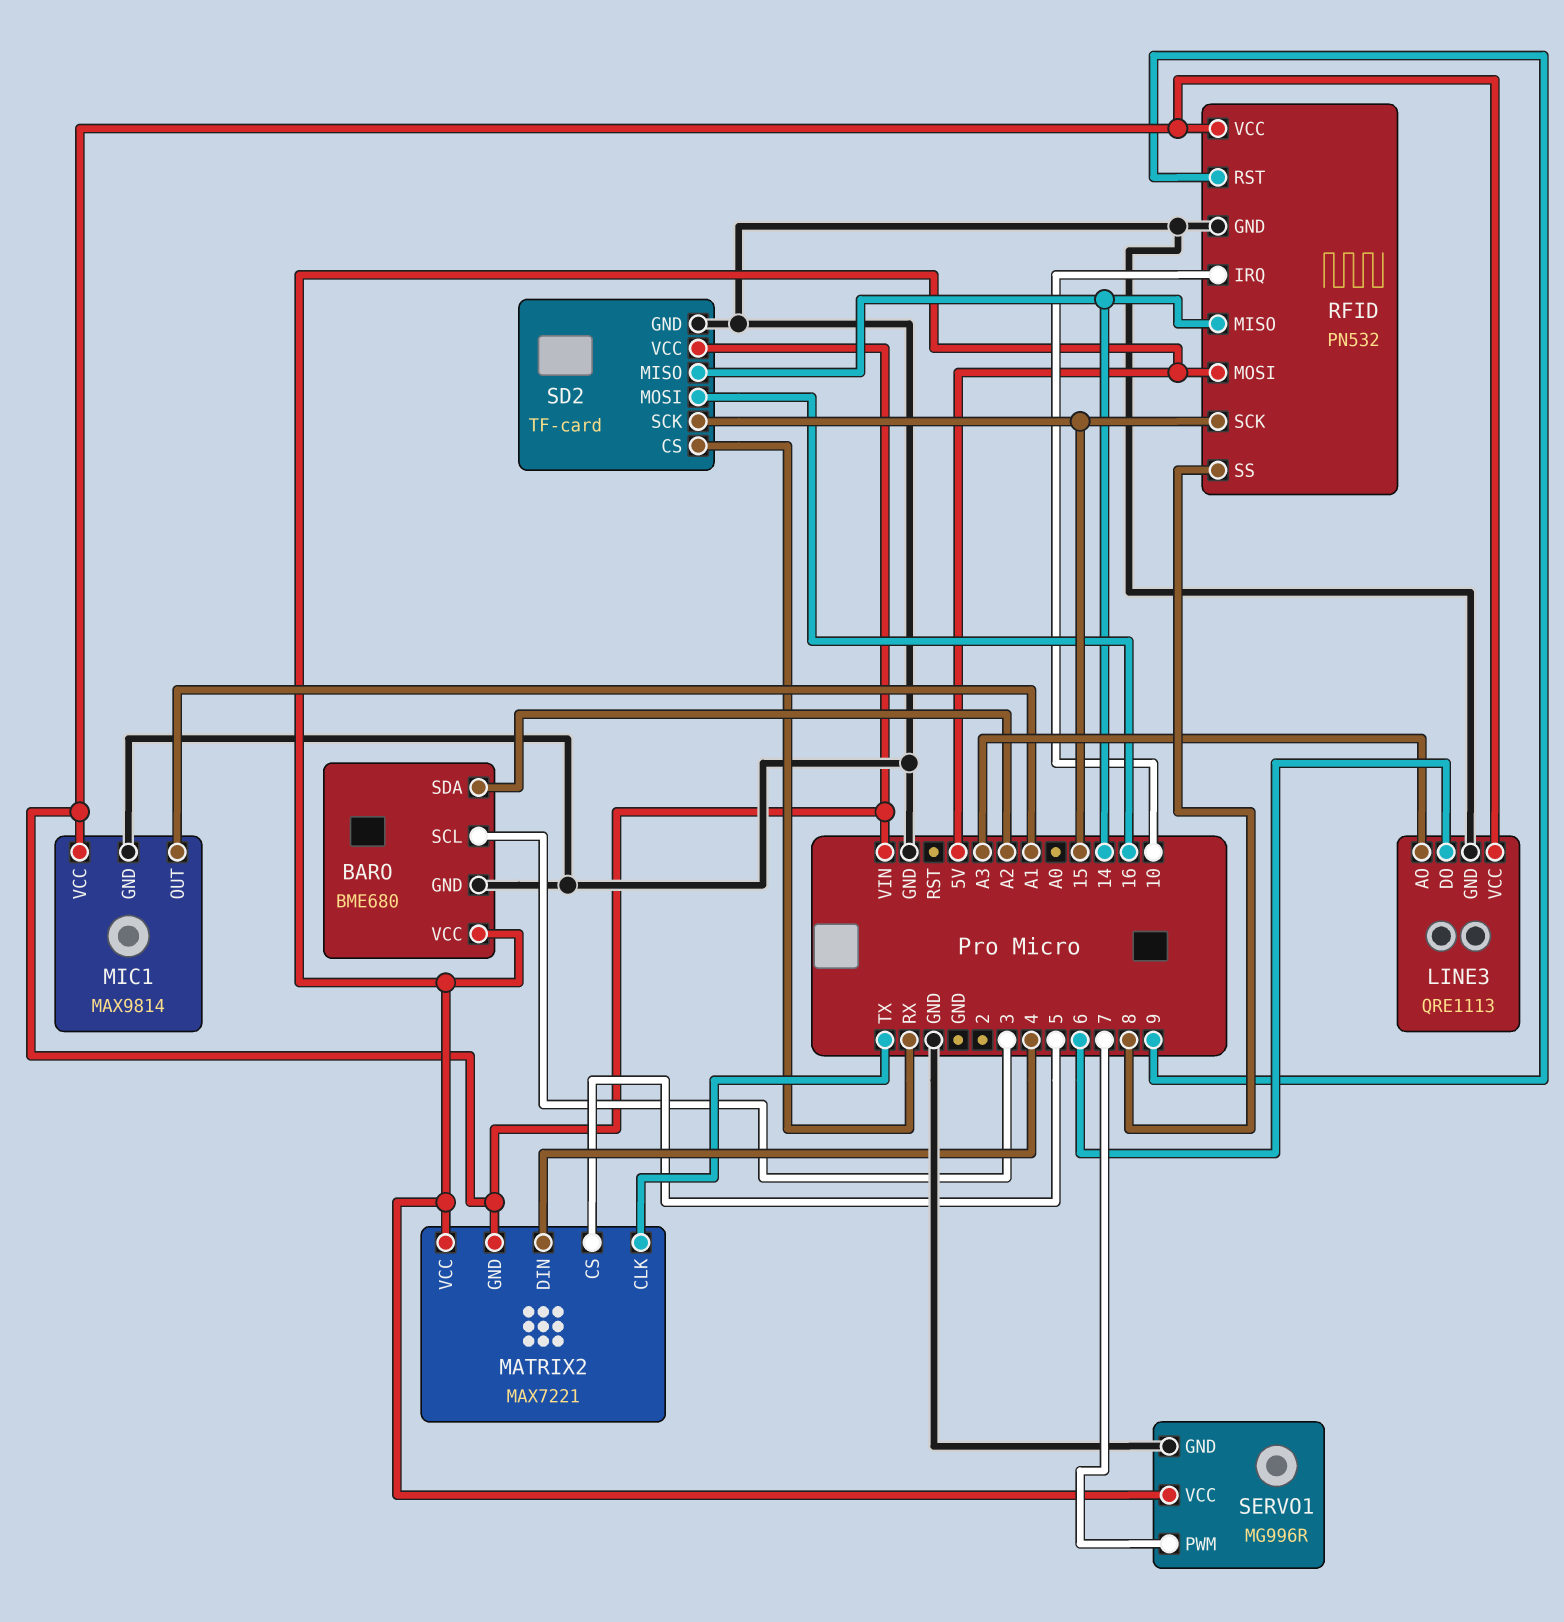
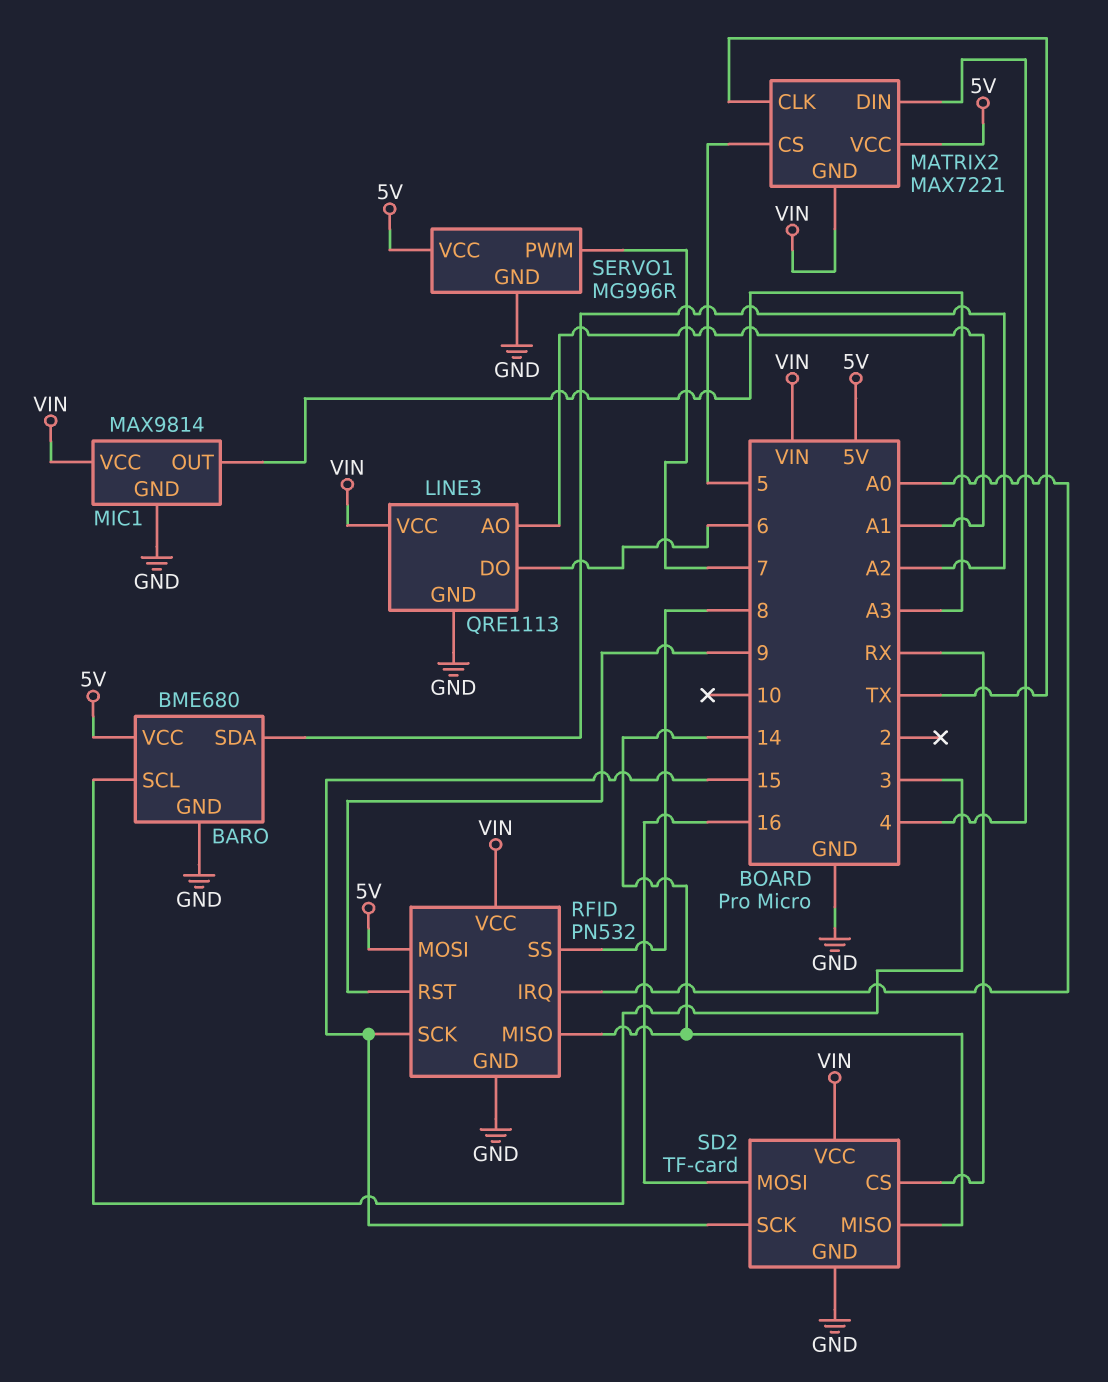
LINE3 pin AO: A3 -> A1
MIC1 pin OUT: A1 -> A3
RFID pin IRQ: 10 -> A0

